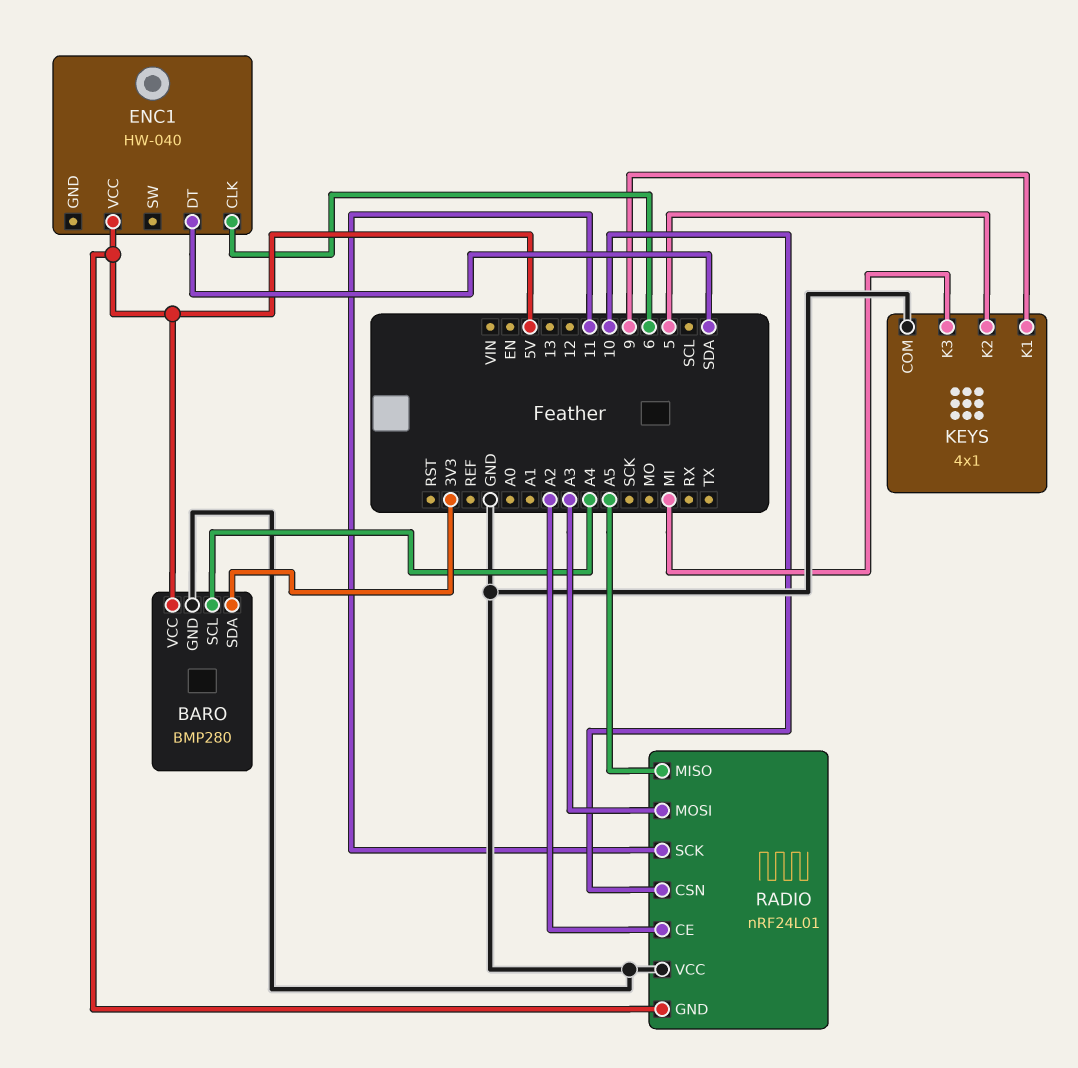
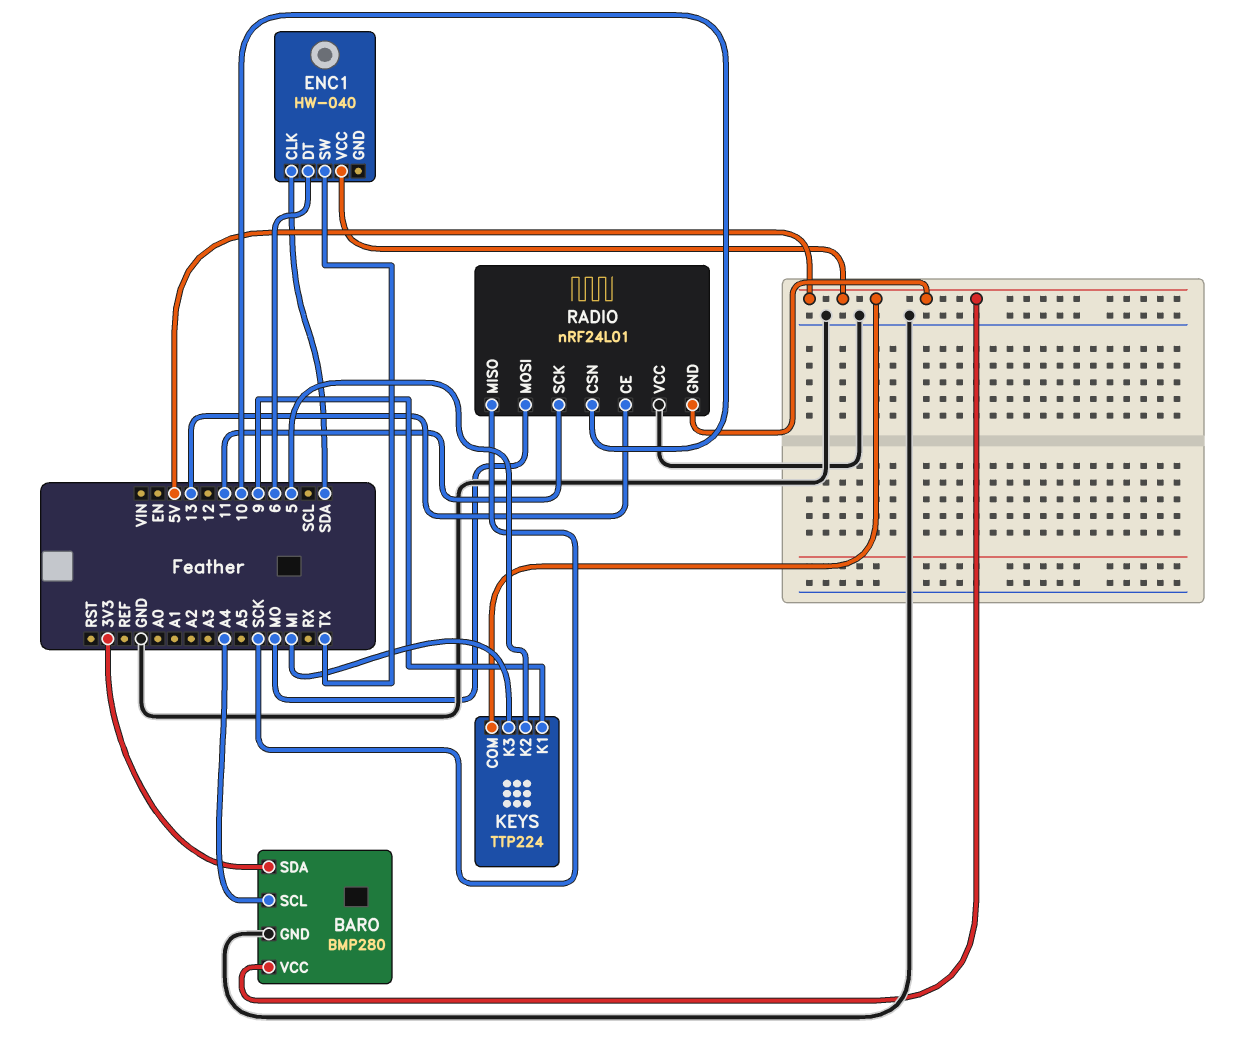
ENC1 pin CLK: 6 -> SDA
ENC1 pin DT: SDA -> 6
ENC1 pin SW: none -> TX
KEYS: 4x1 -> TTP224
KEYS pin COM: GND -> 5V
RADIO pin CE: A2 -> 13
RADIO pin MISO: A5 -> SCK
RADIO pin MOSI: A3 -> MO

